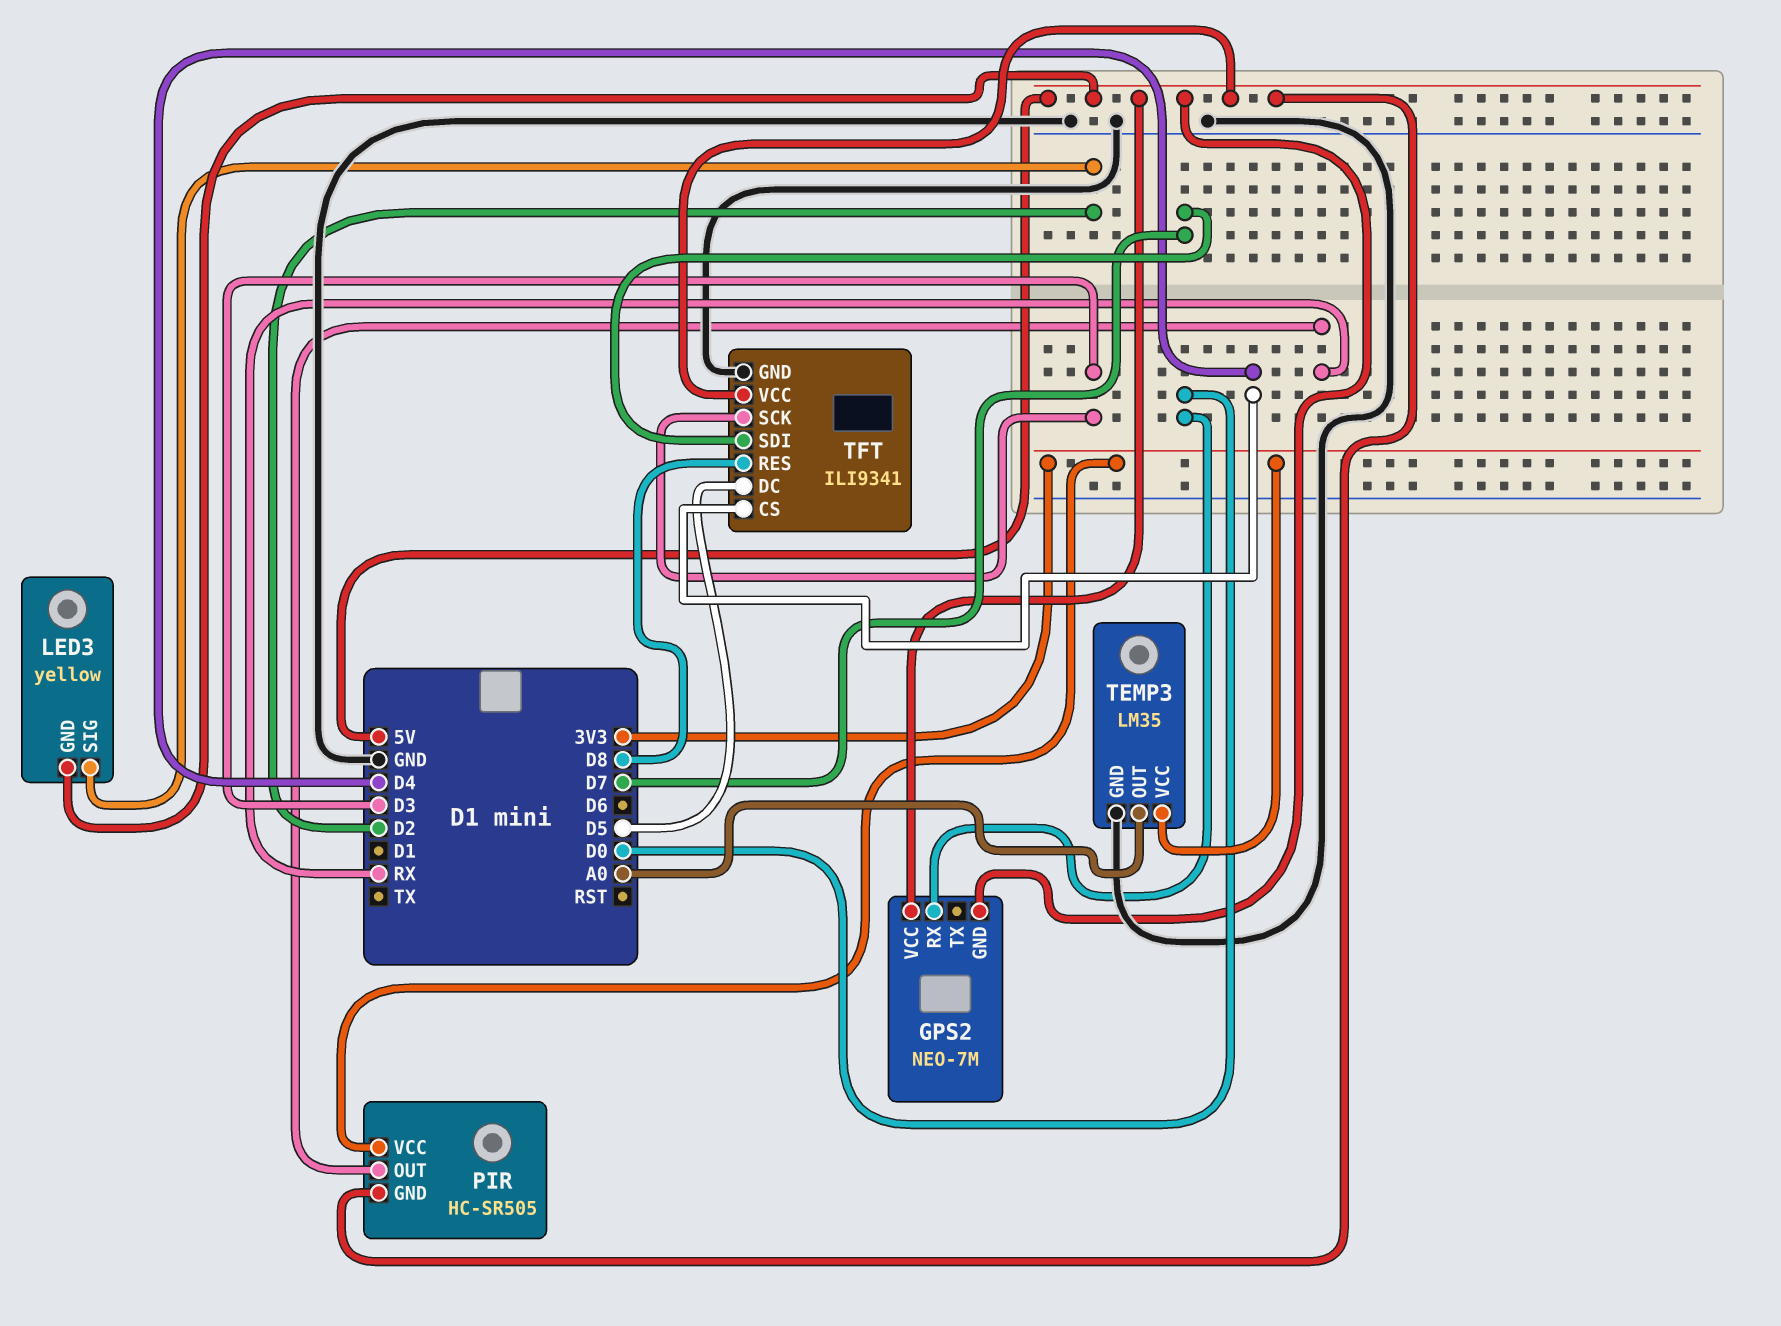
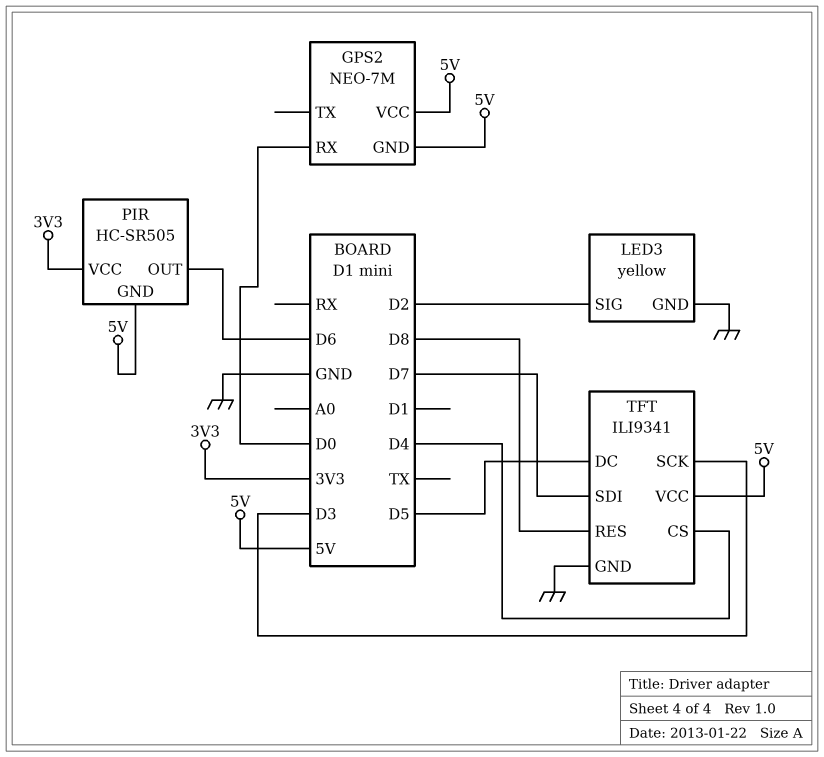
LED3 pin GND: 5V -> GND
PIR pin OUT: RX -> D6
TEMP3: LM35 -> none
TEMP3 pin GND: GND -> none
TEMP3 pin OUT: A0 -> none
TEMP3 pin VCC: 3V3 -> none

